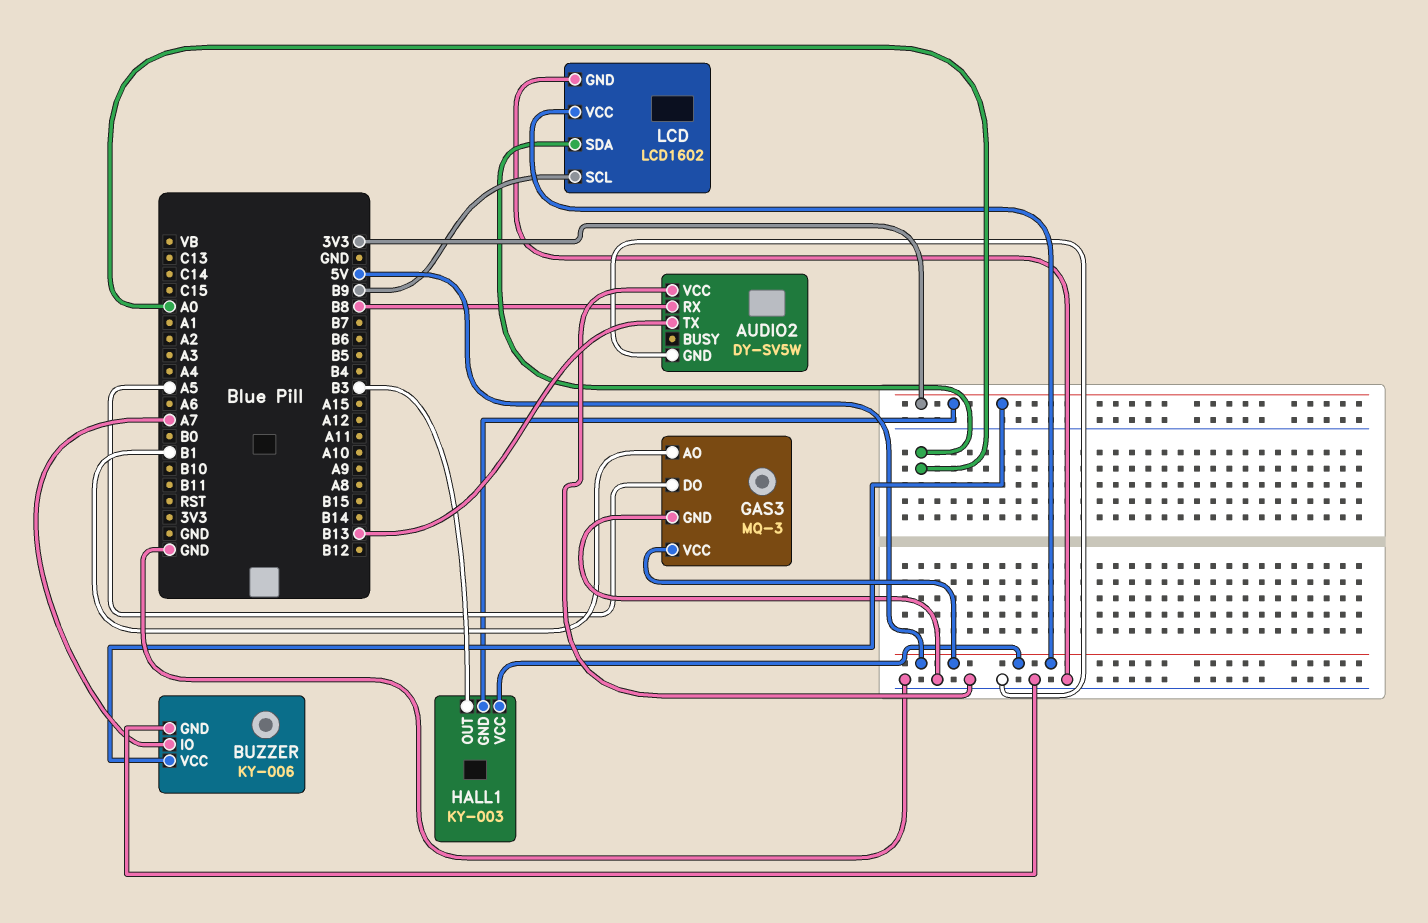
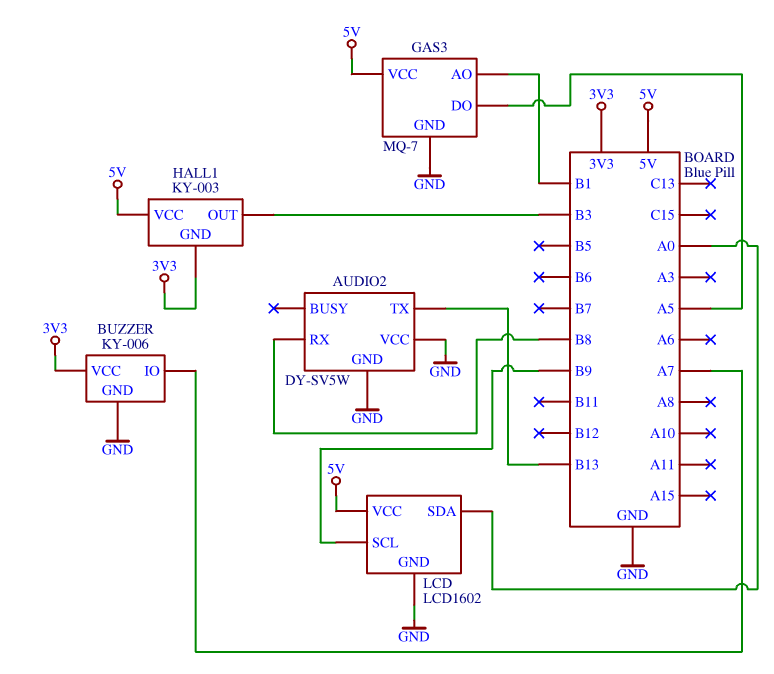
GAS3: MQ-3 -> MQ-7

